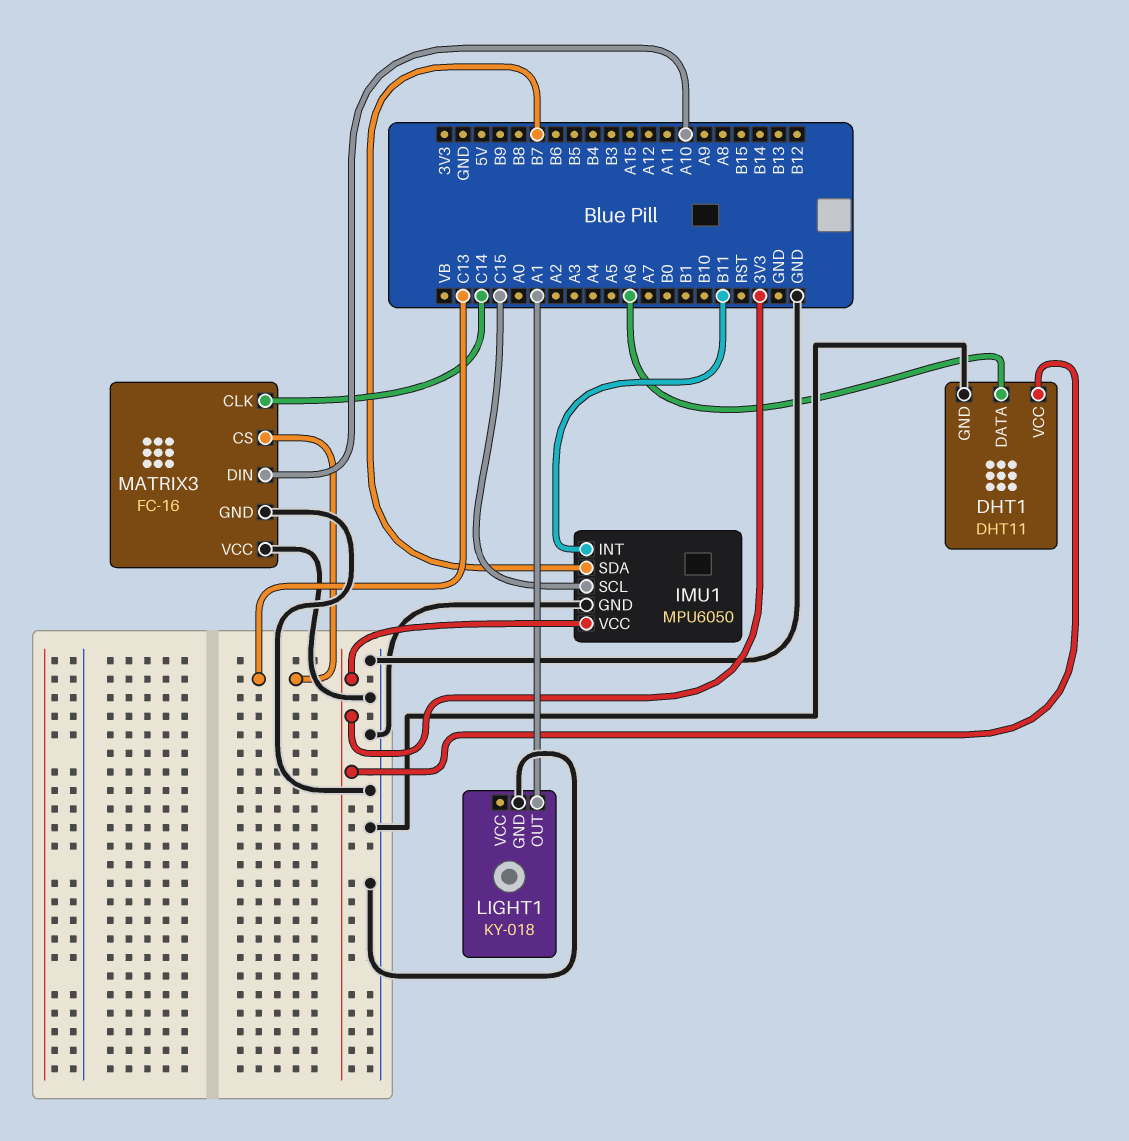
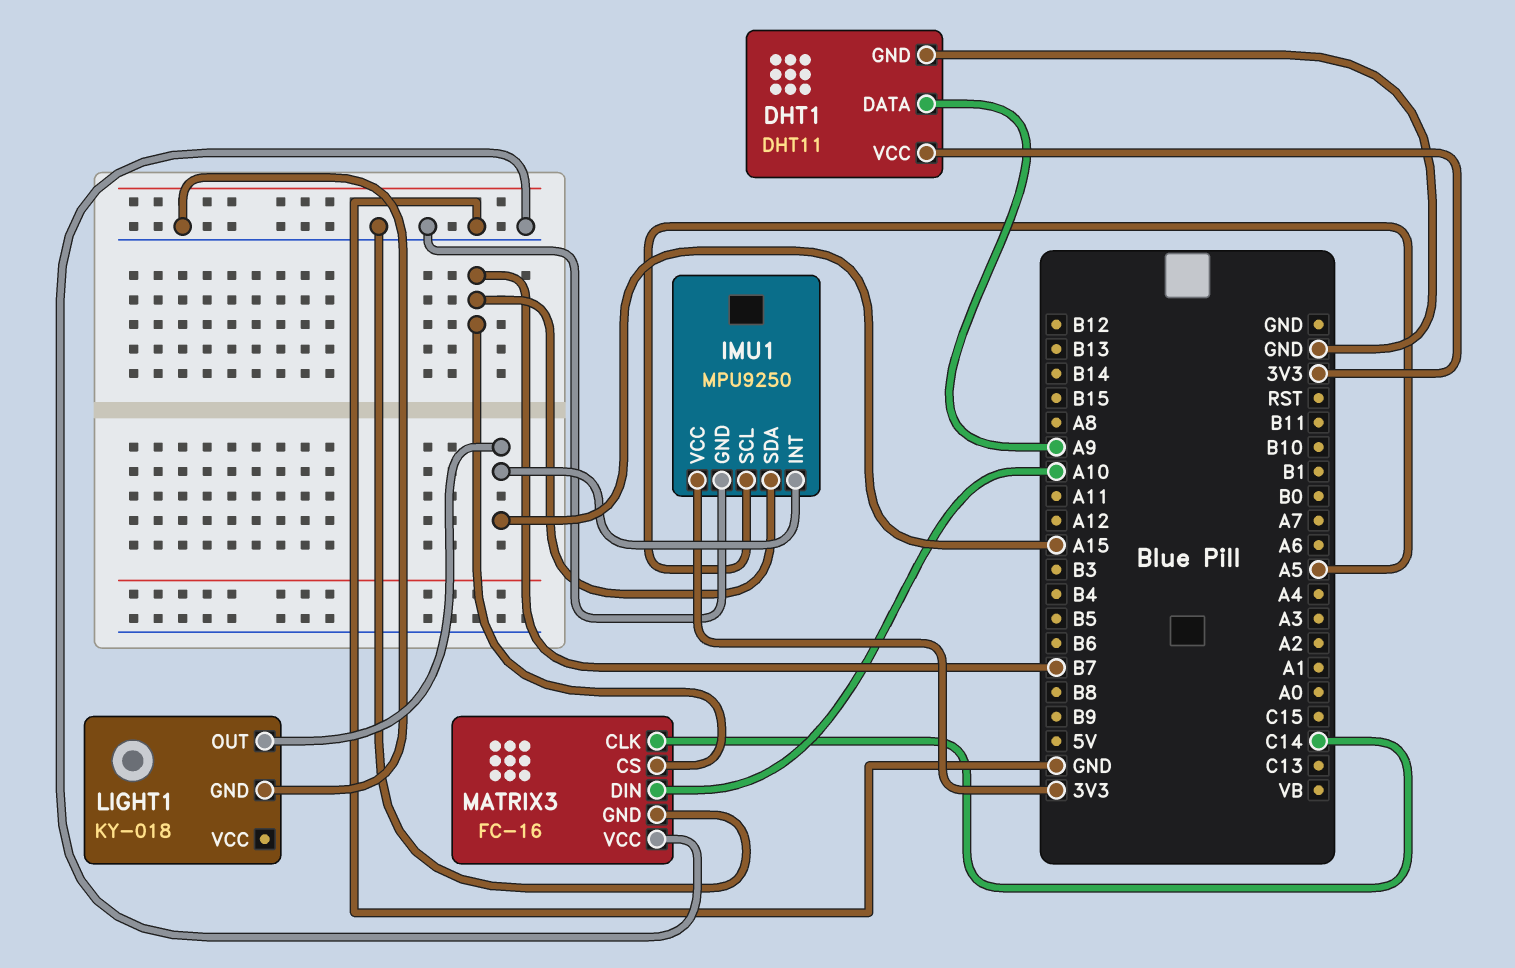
DHT1 pin DATA: A6 -> A9
IMU1: MPU6050 -> MPU9250
IMU1 pin INT: B11 -> A15
IMU1 pin SCL: C15 -> A5
LIGHT1 pin OUT: A1 -> A15
MATRIX3 pin CS: C13 -> B7

